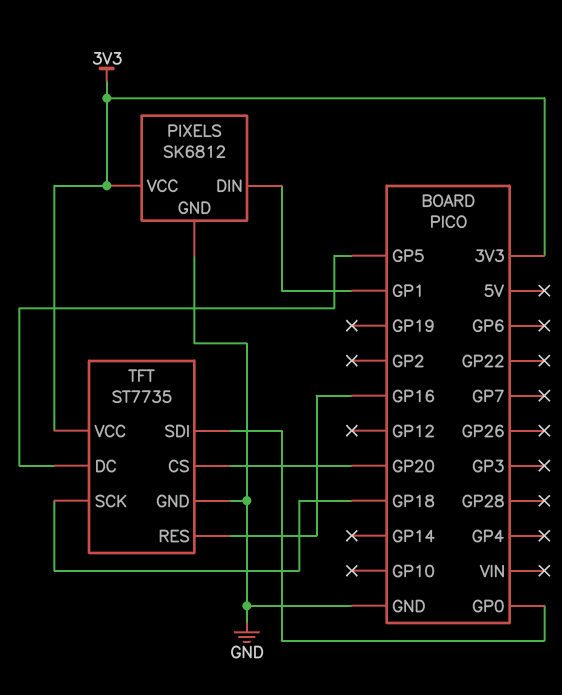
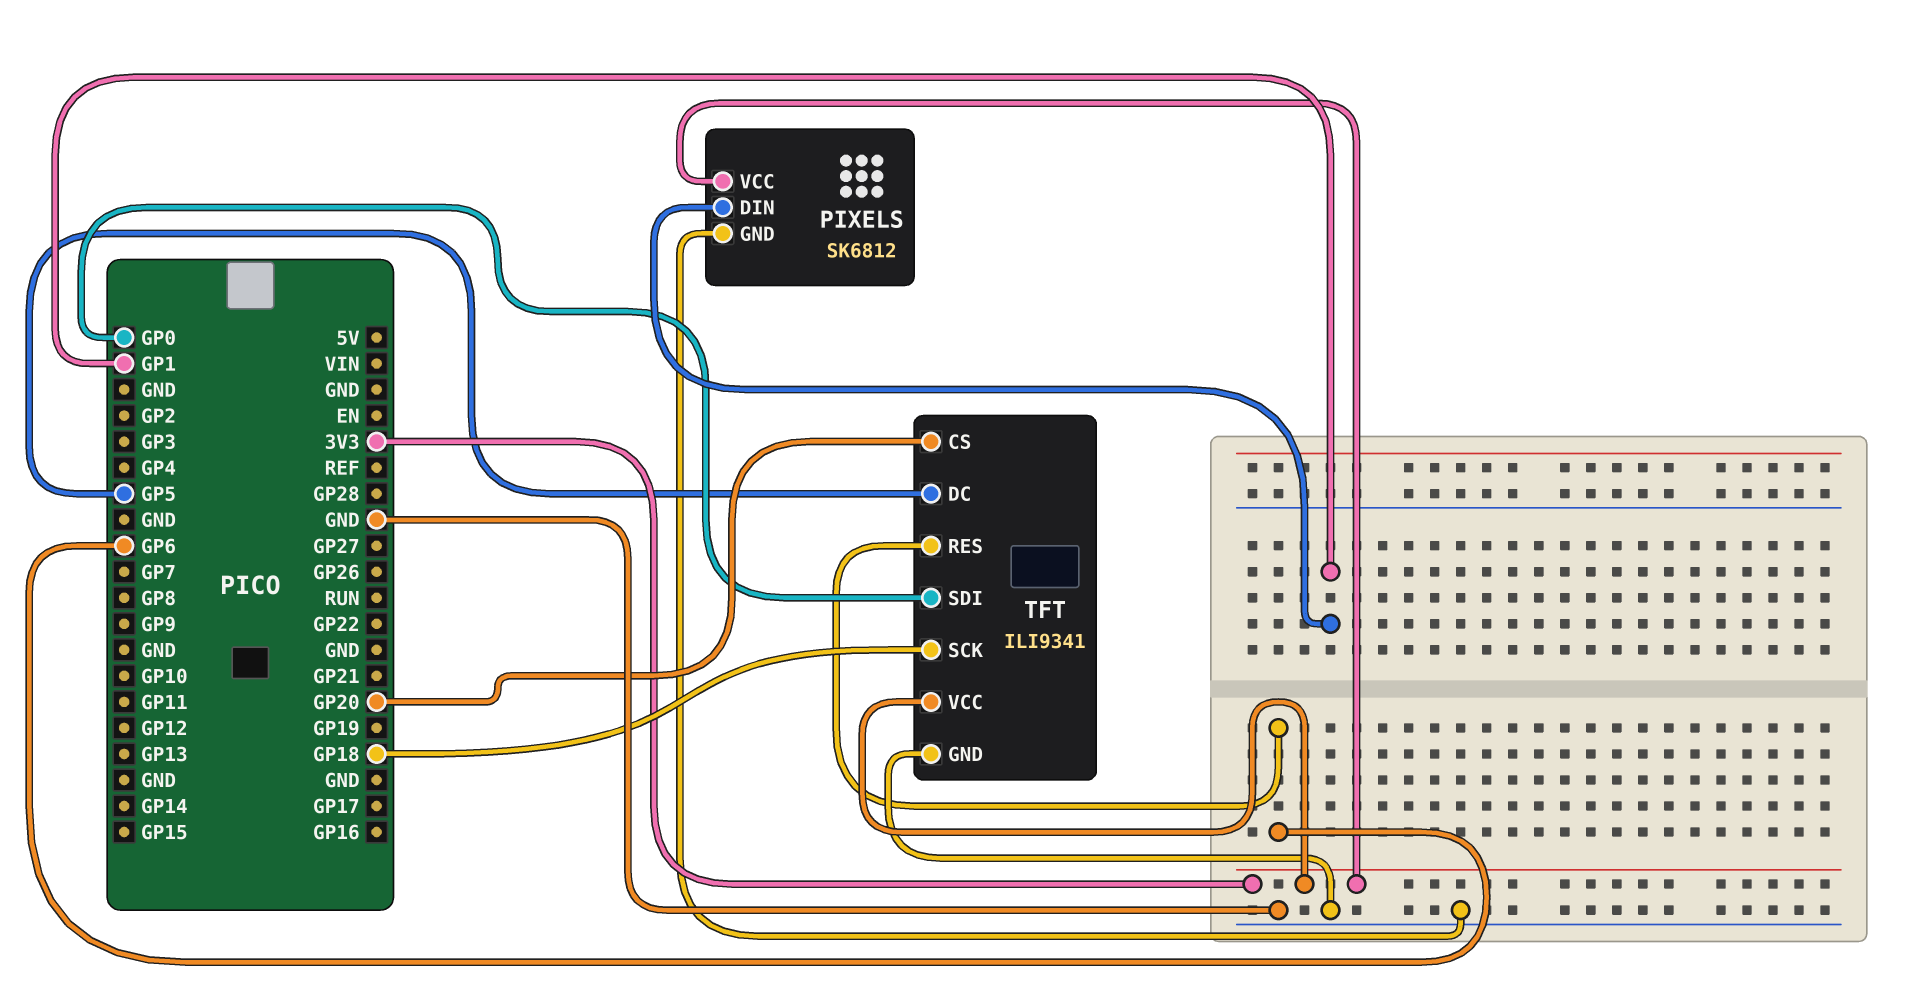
TFT: ST7735 -> ILI9341
TFT pin RES: GP16 -> GP6

